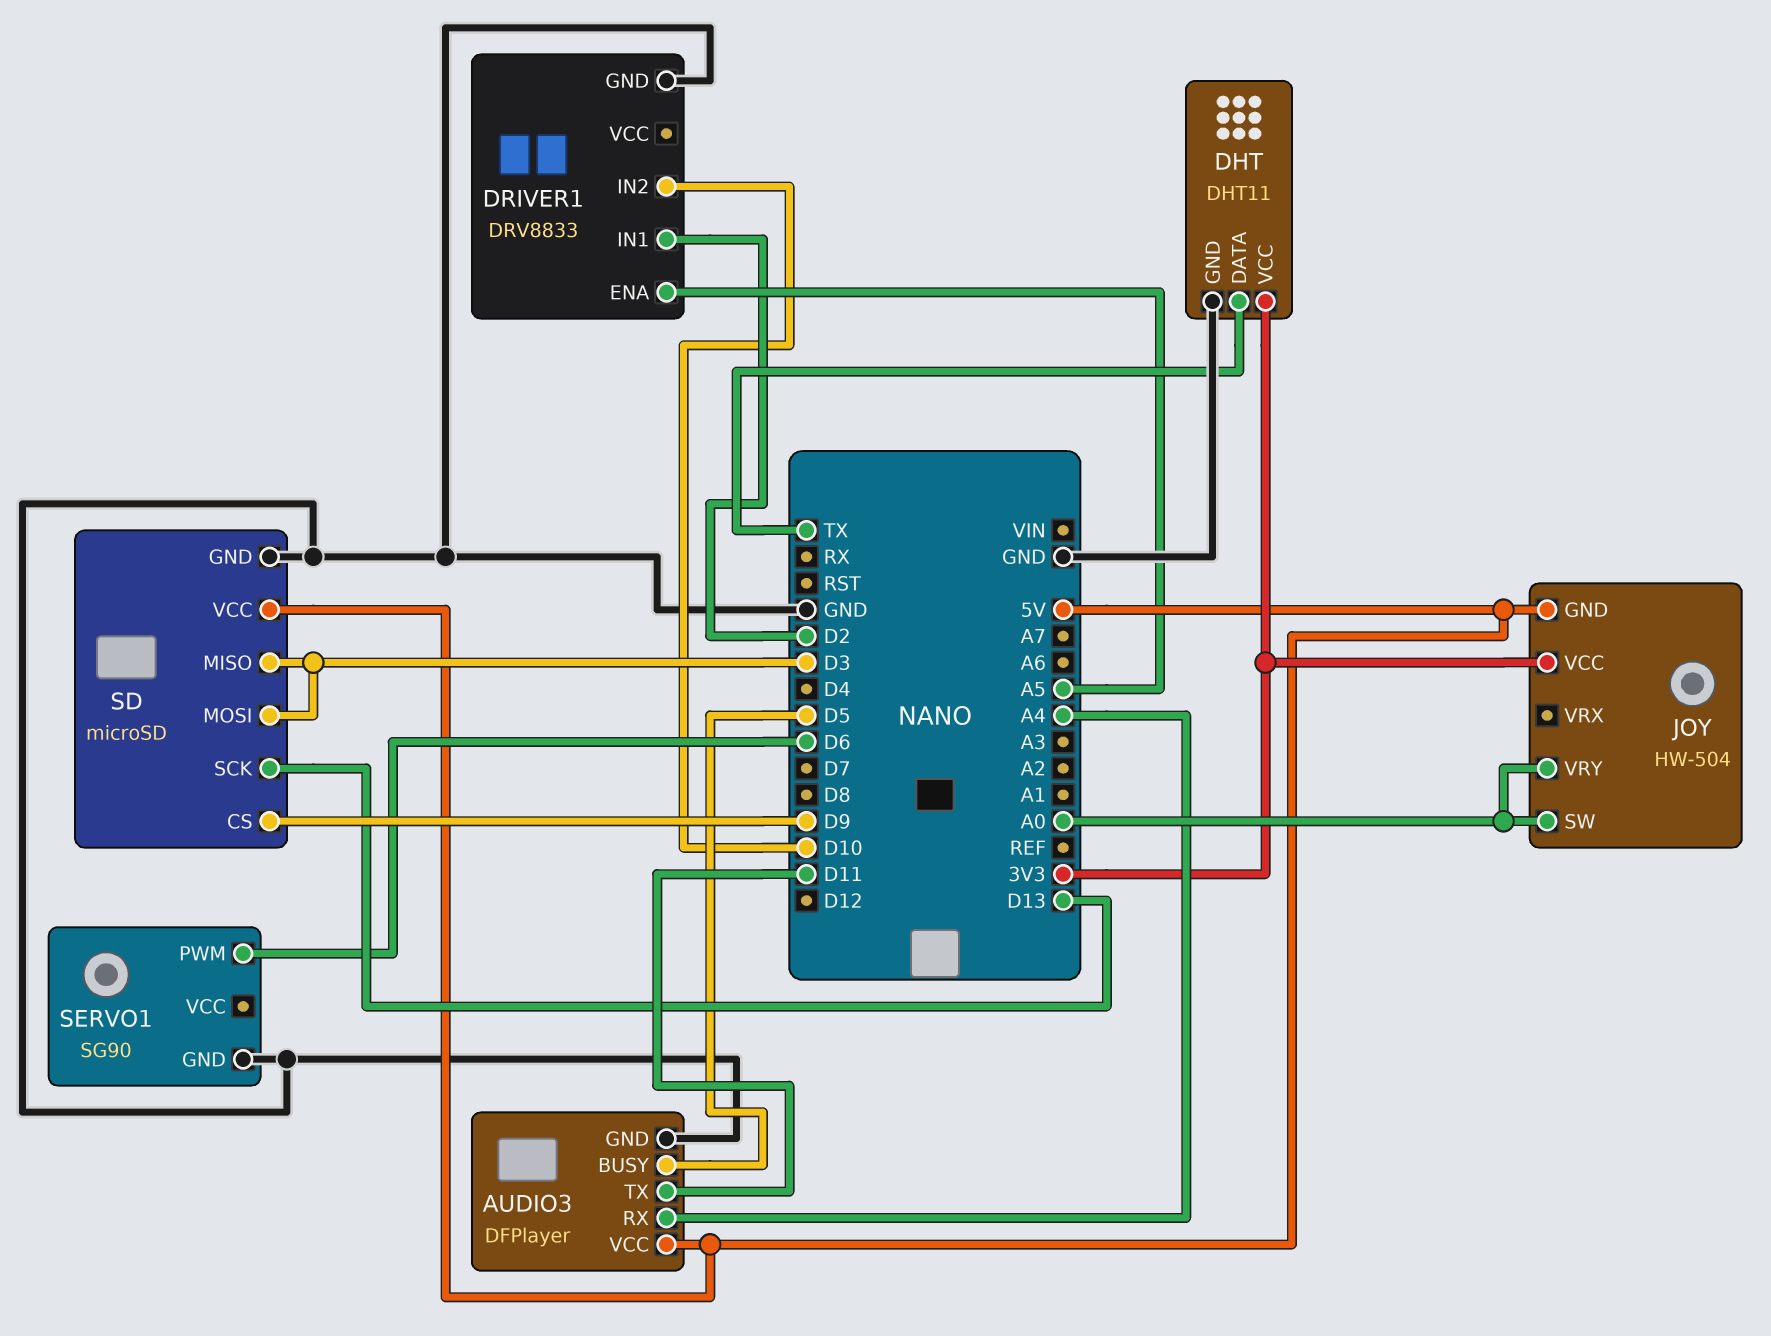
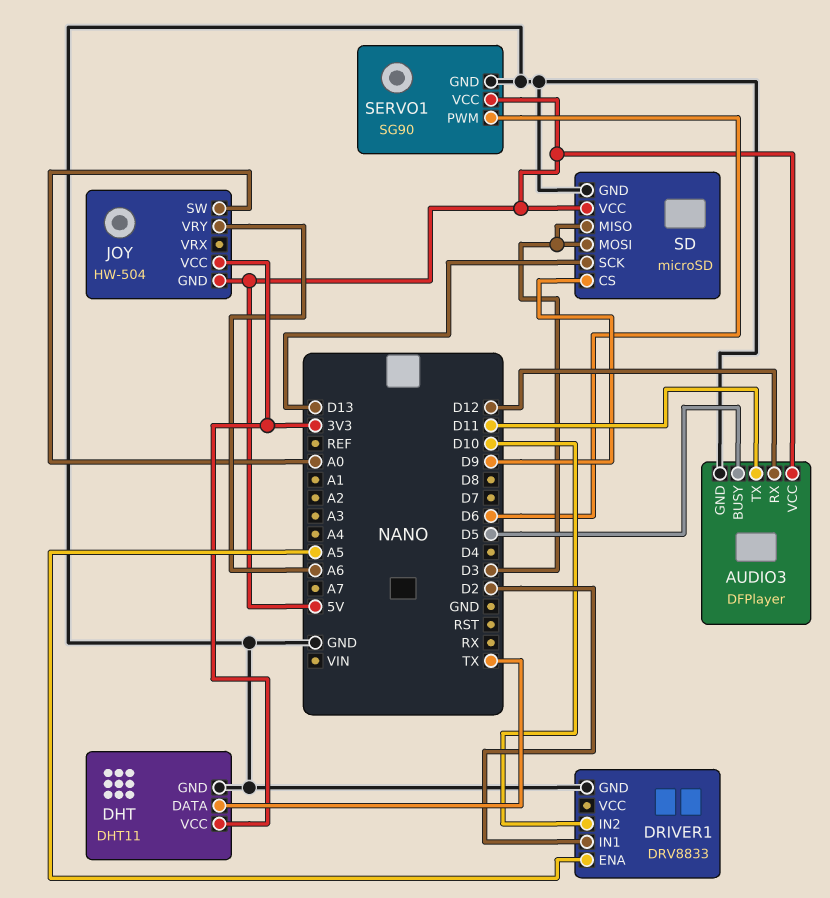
AUDIO3 pin RX: A4 -> D12
JOY pin VRY: A0 -> A6
SERVO1 pin VCC: none -> 5V

